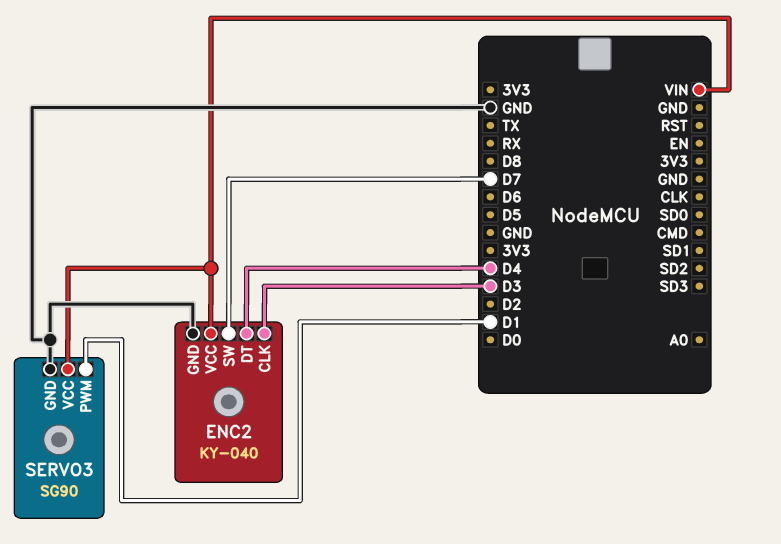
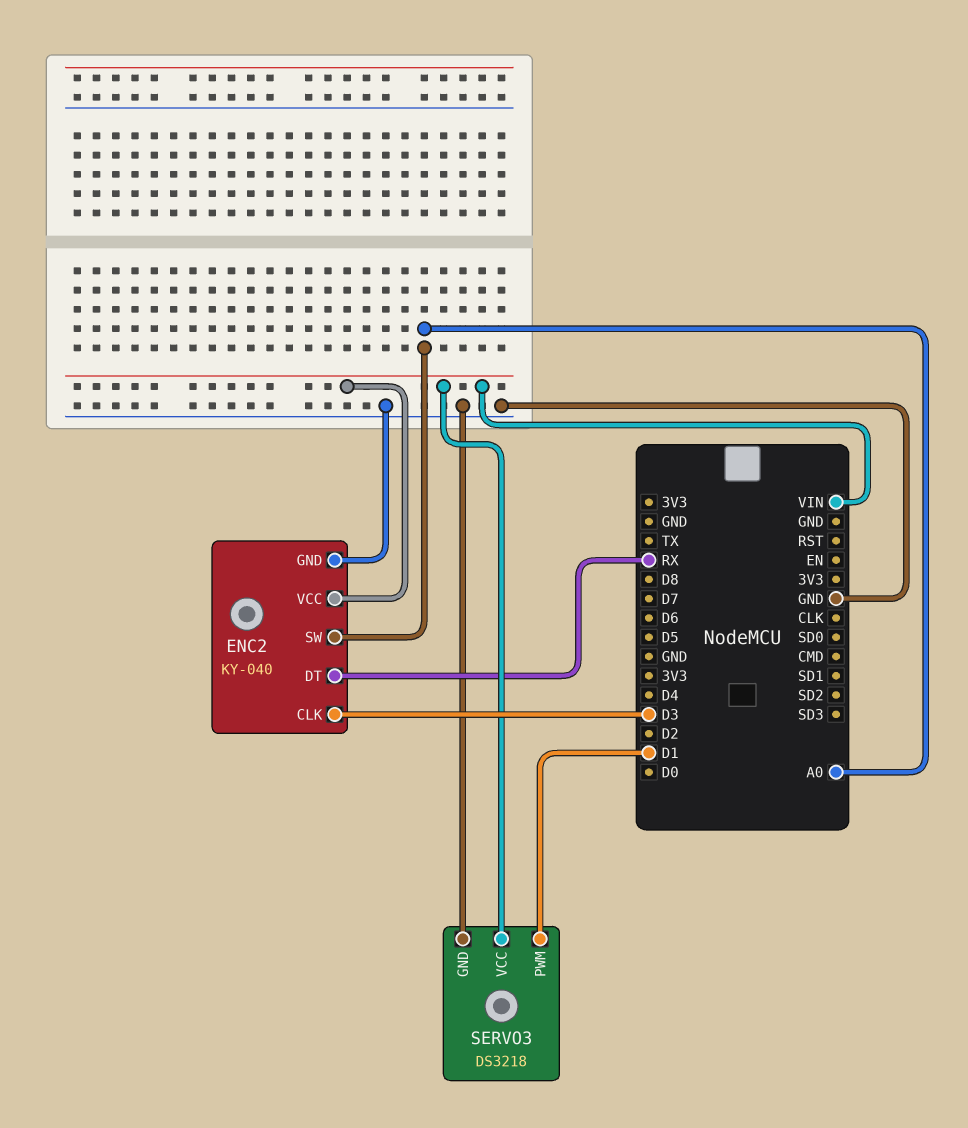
ENC2 pin DT: D4 -> RX
ENC2 pin SW: D7 -> A0
SERVO3: SG90 -> DS3218

